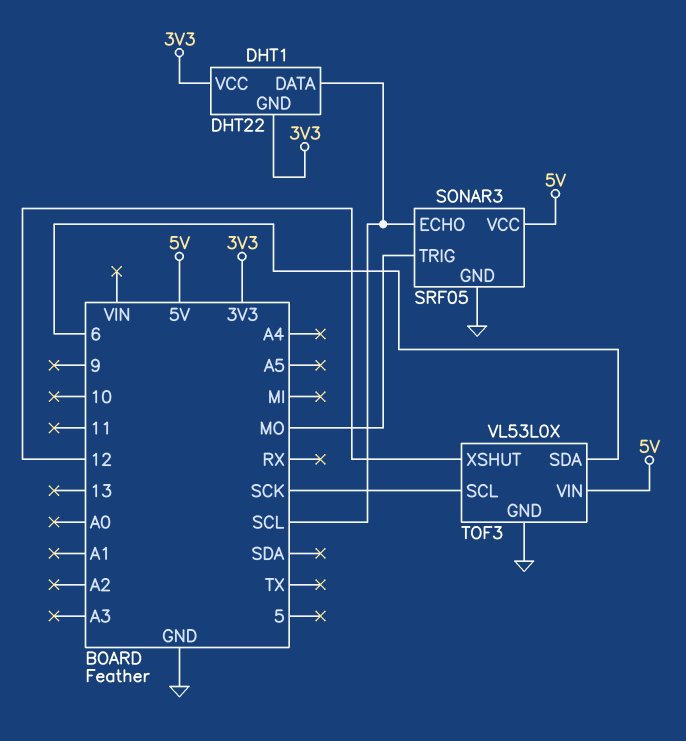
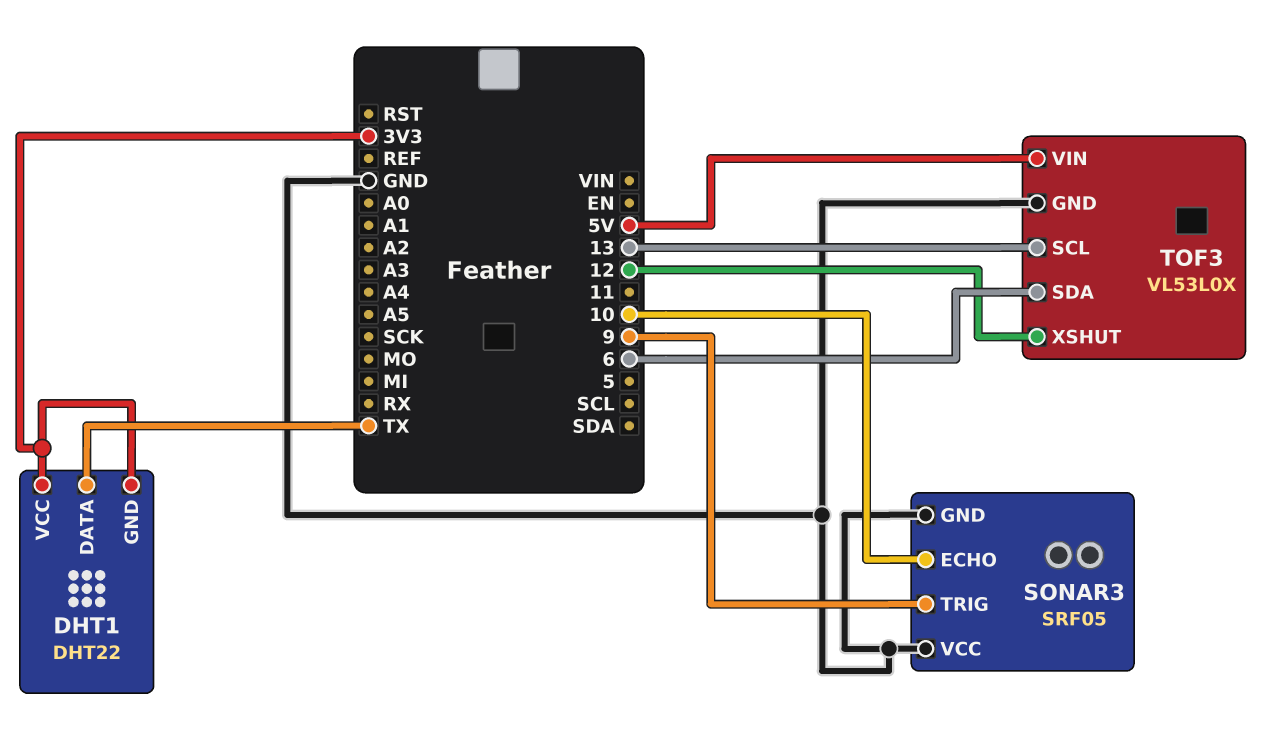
DHT1 pin DATA: SCL -> TX
SONAR3 pin ECHO: SCL -> 10
SONAR3 pin TRIG: MO -> 9
SONAR3 pin VCC: 5V -> GND
TOF3 pin SCL: SCK -> 13

